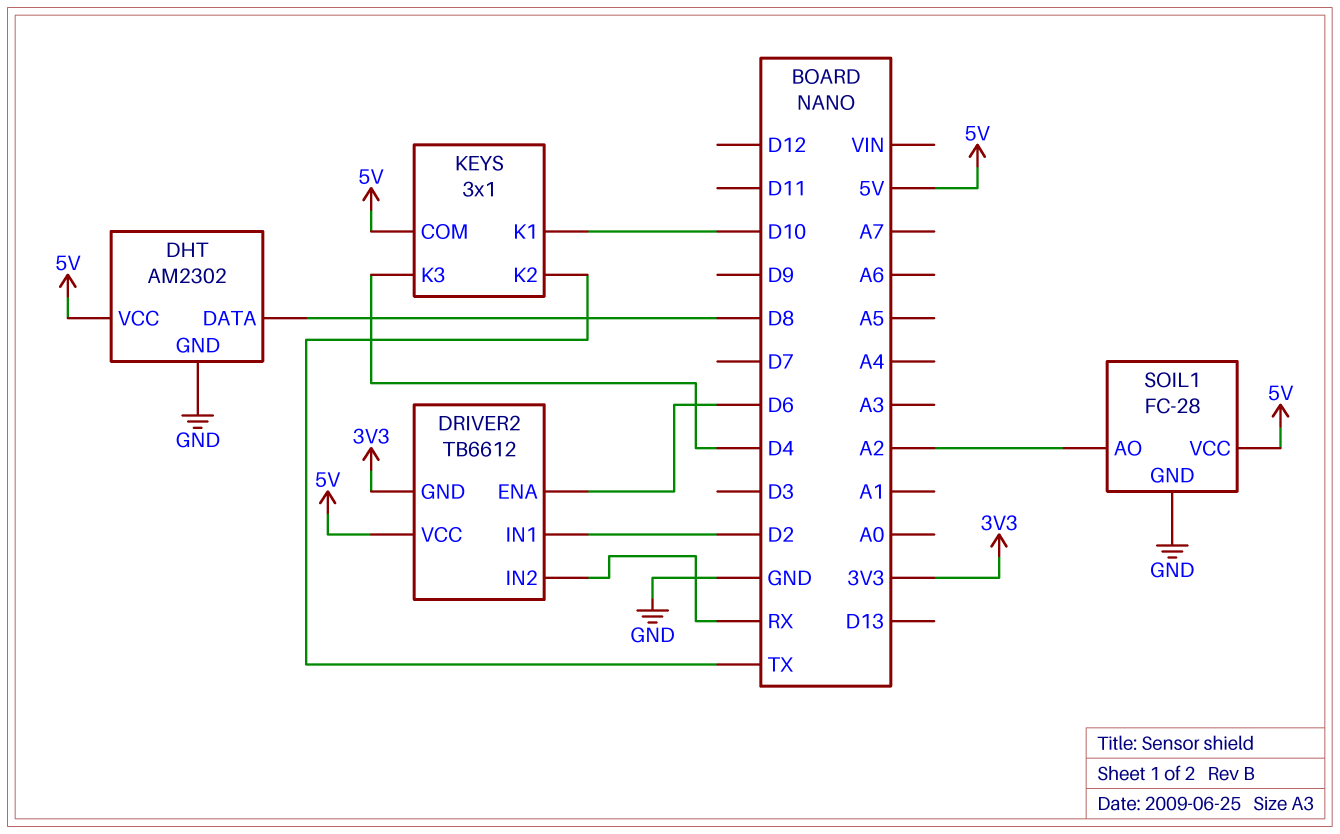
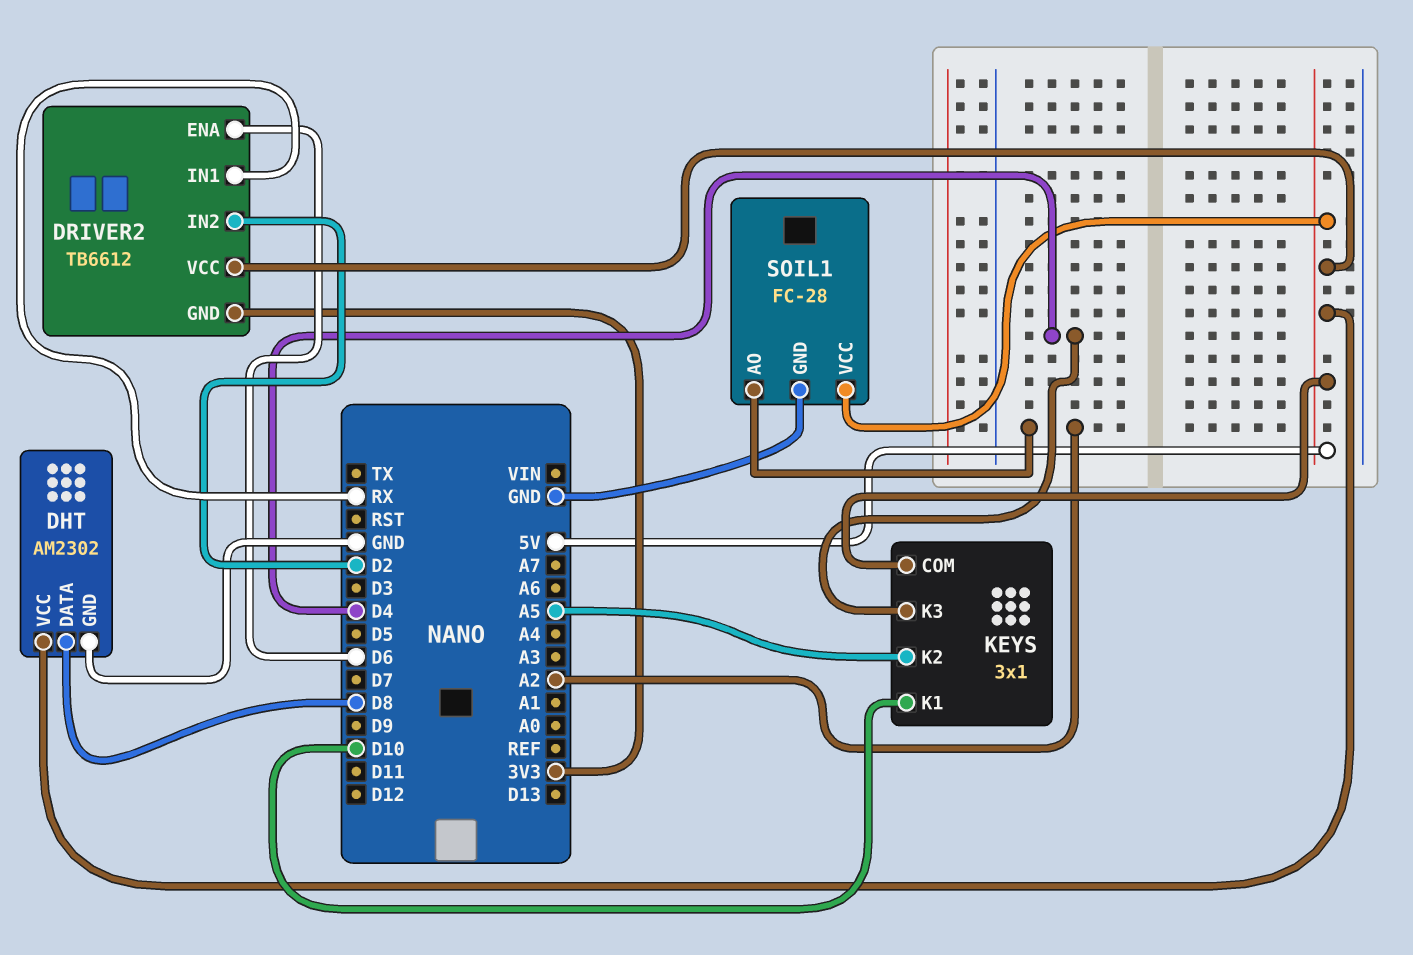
DRIVER2 pin IN1: D2 -> RX
DRIVER2 pin IN2: RX -> D2
KEYS pin K2: TX -> A5

